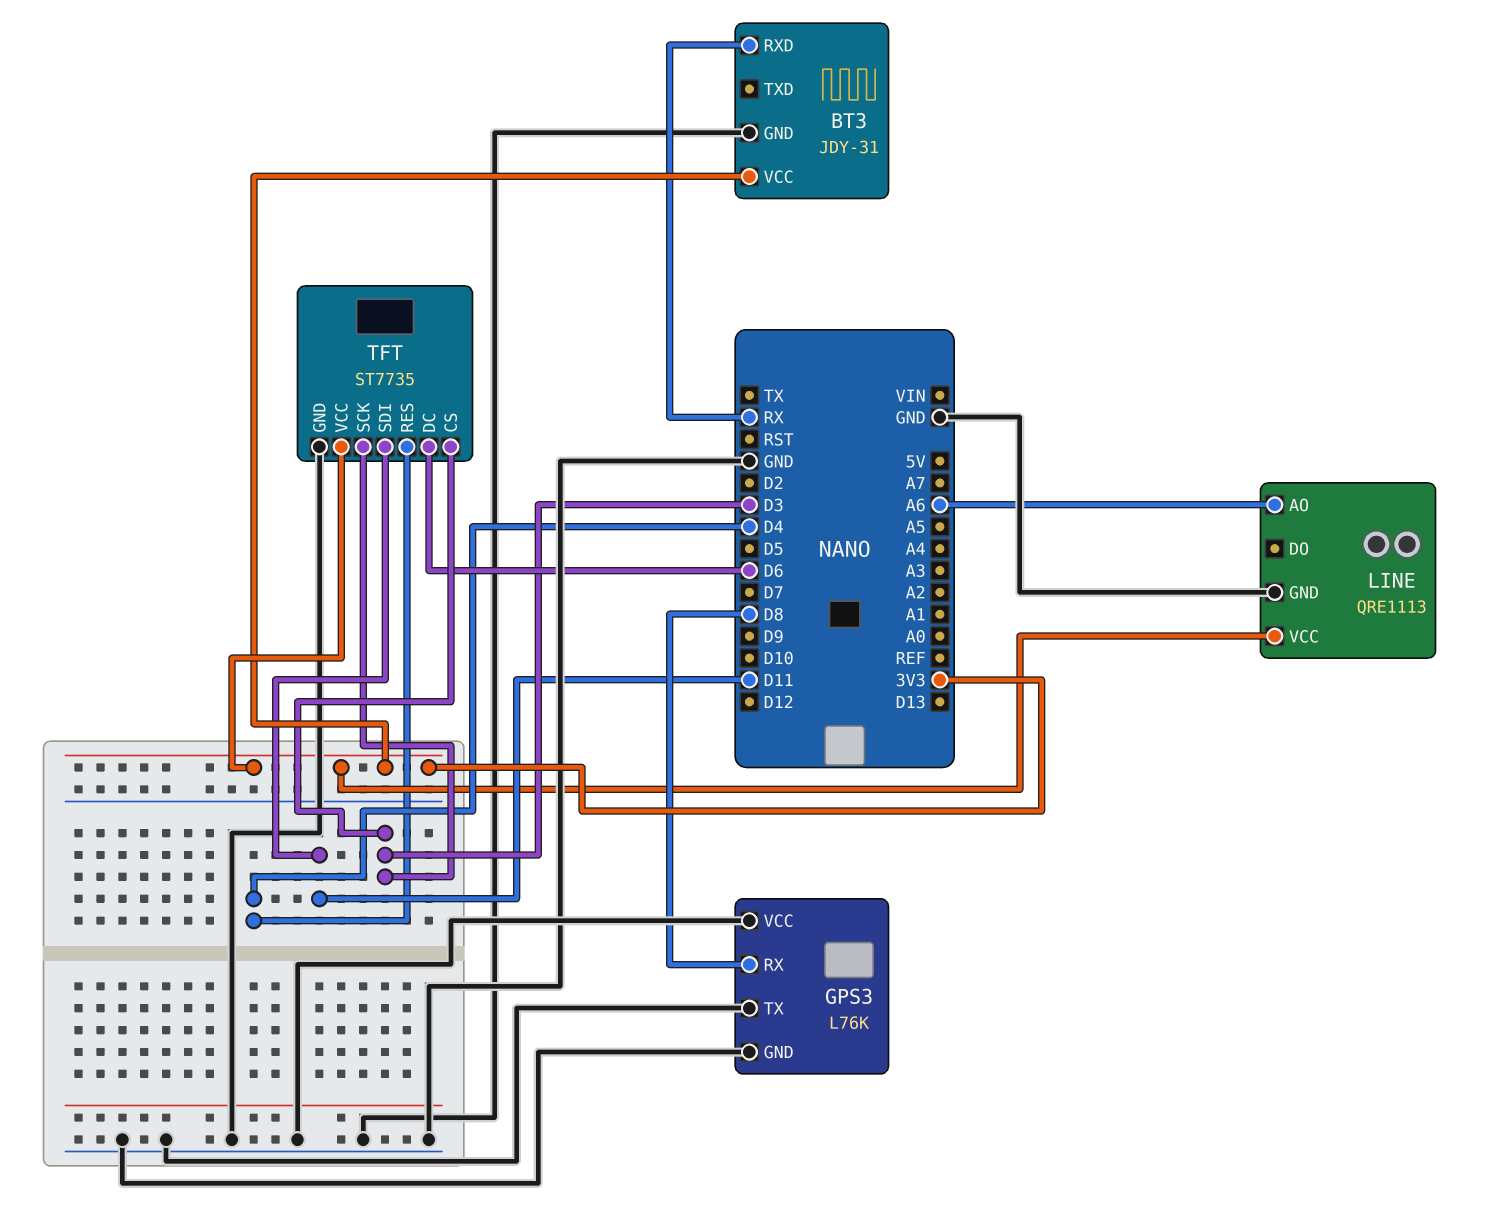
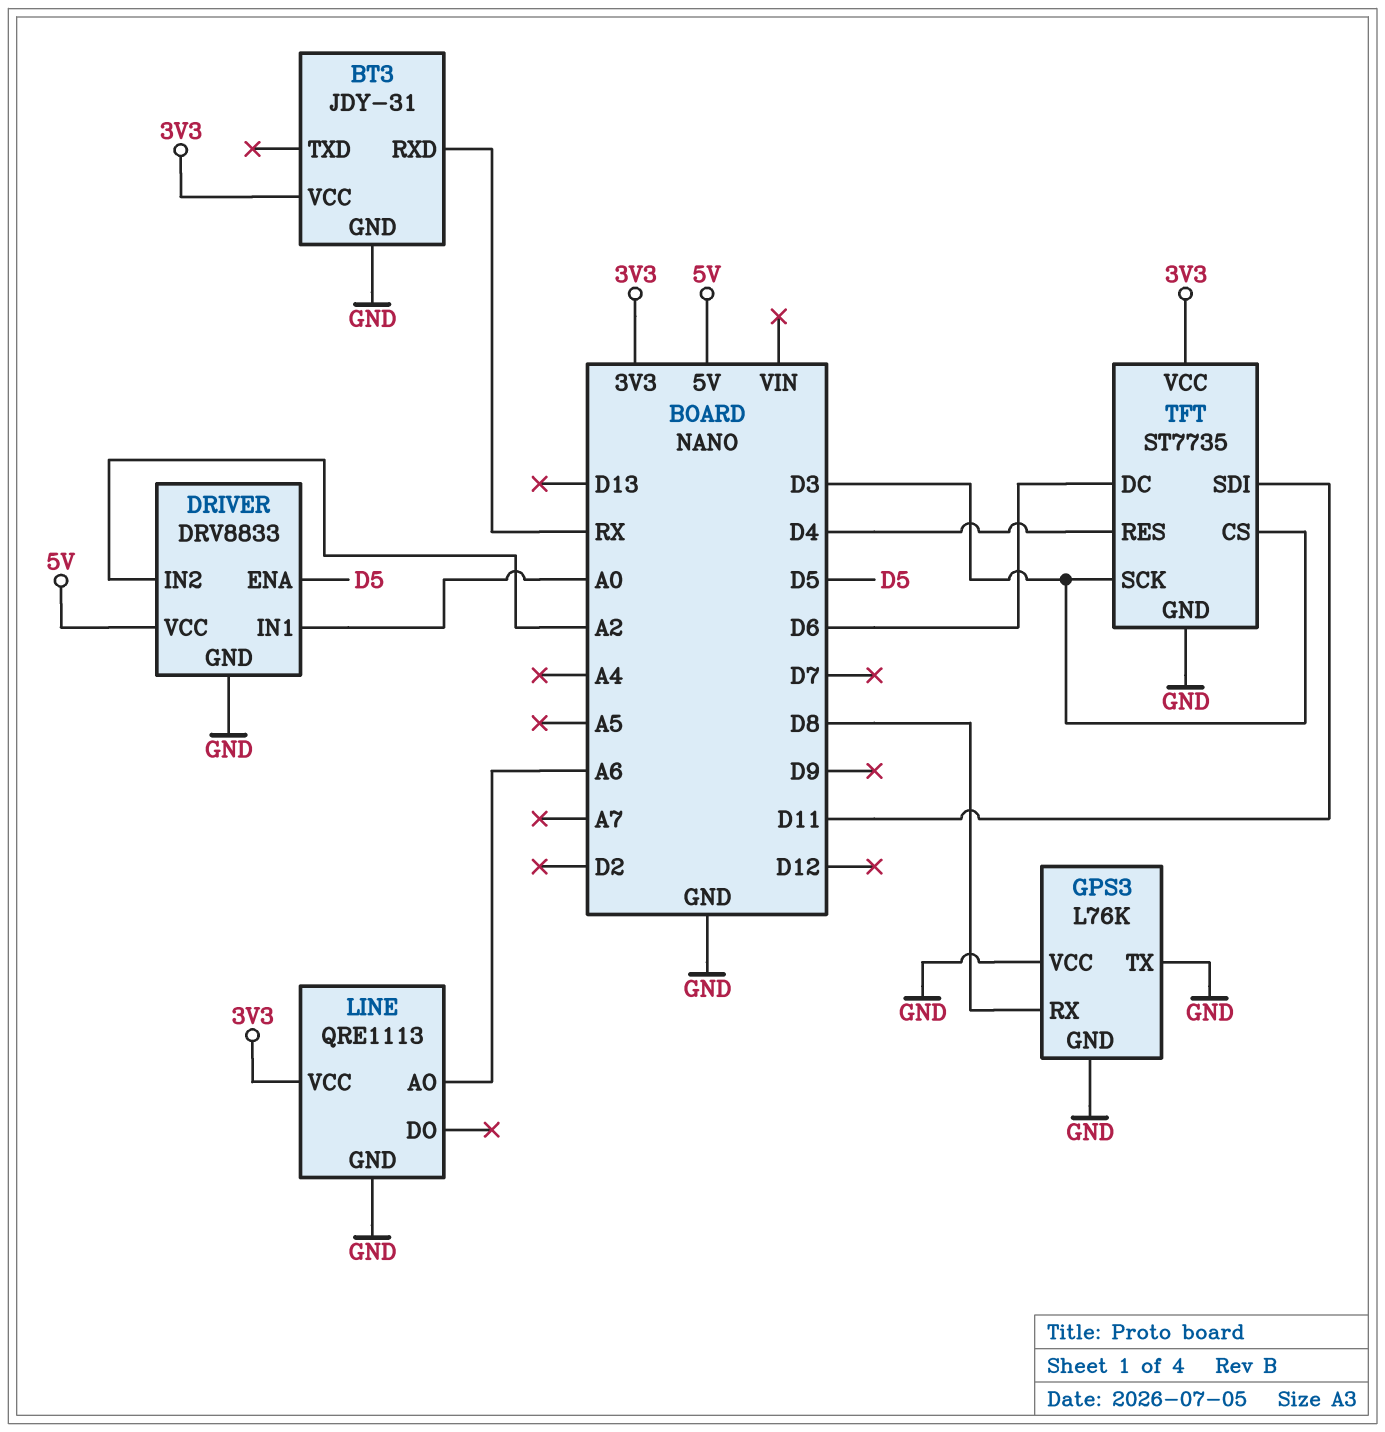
DRIVER: none -> DRV8833
DRIVER pin ENA: none -> D5
DRIVER pin GND: none -> GND
DRIVER pin IN1: none -> A0
DRIVER pin IN2: none -> A2
DRIVER pin VCC: none -> 5V

